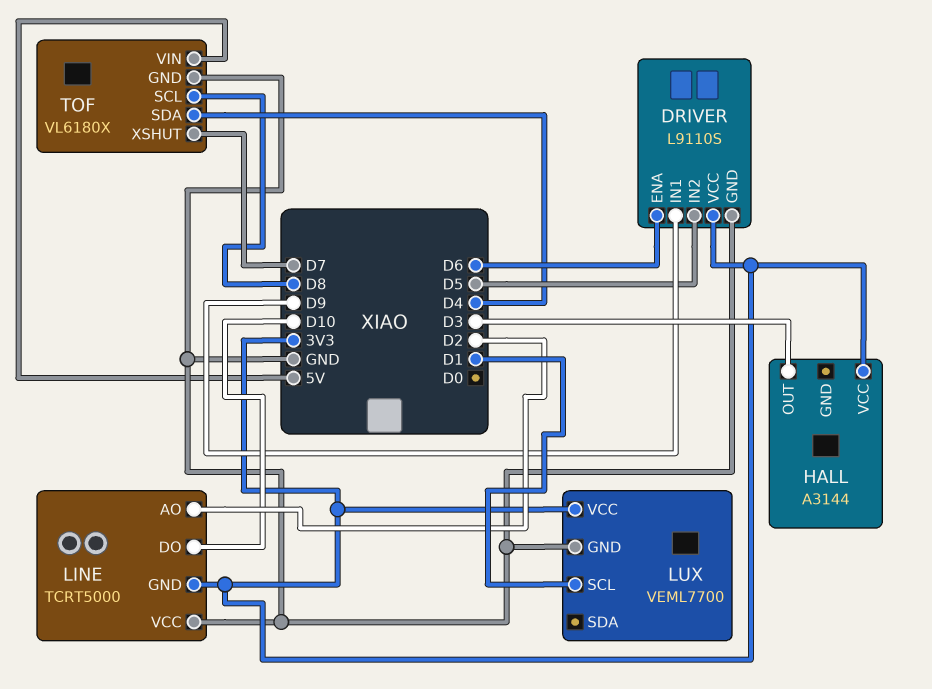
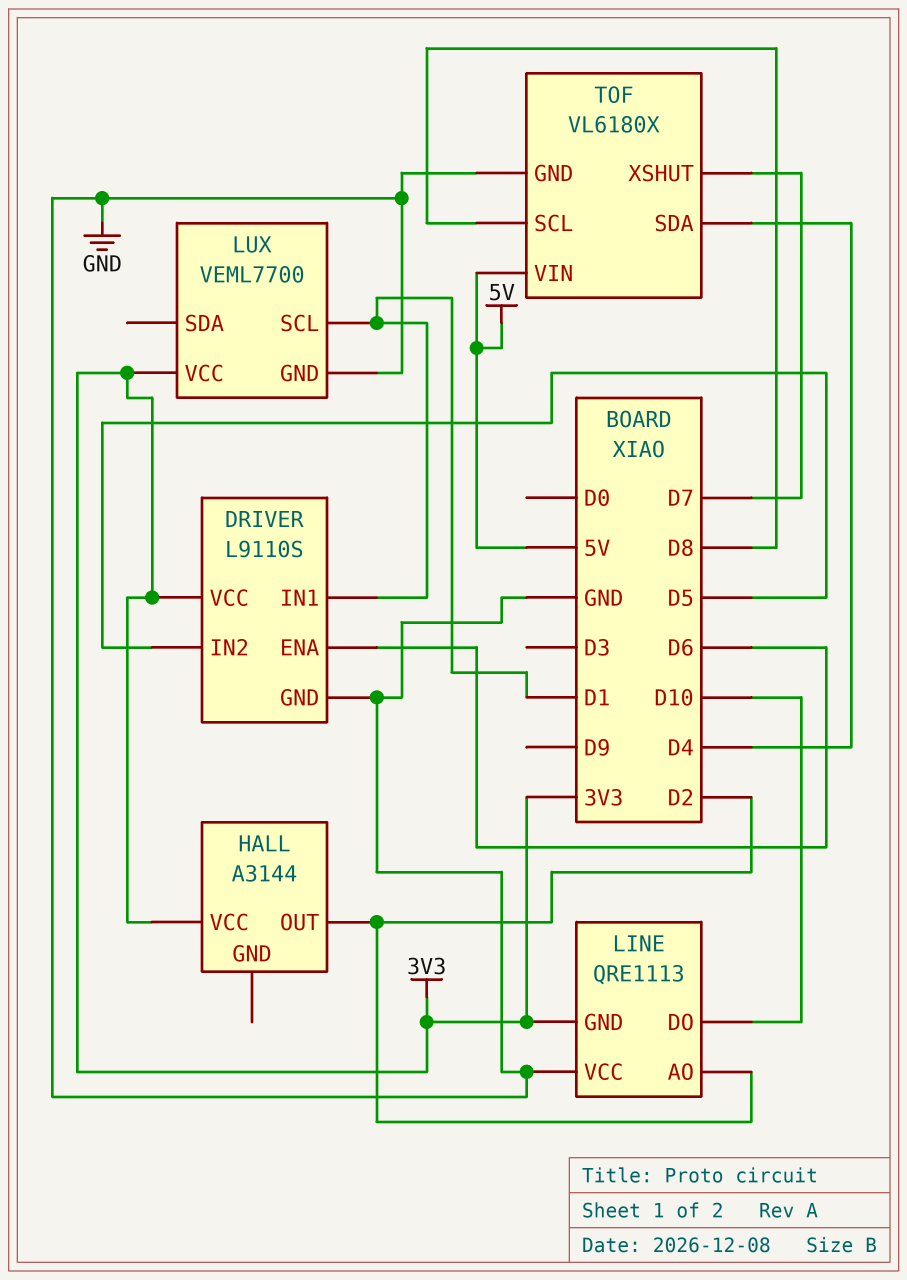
DRIVER pin IN1: D9 -> D1
HALL pin OUT: D3 -> D2
LINE: TCRT5000 -> QRE1113

